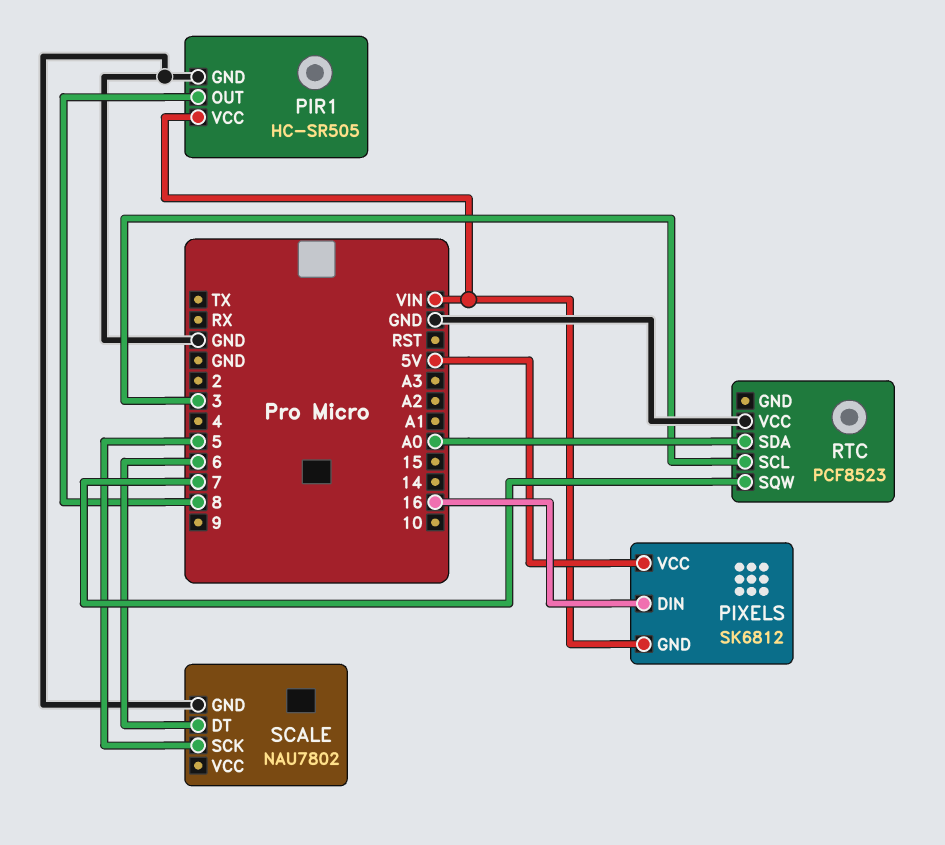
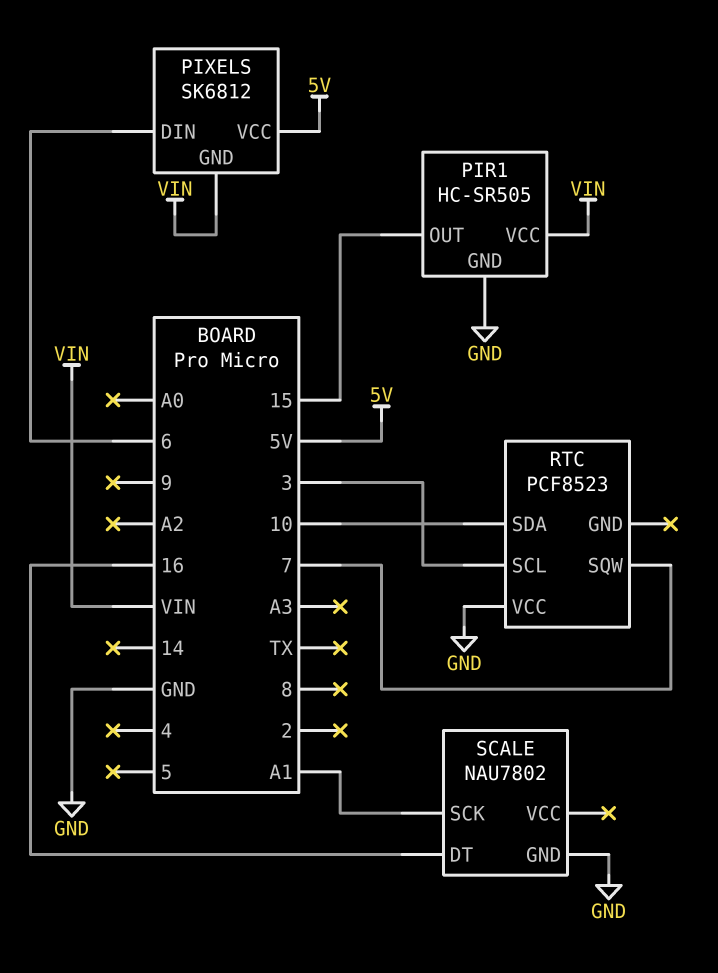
PIR1 pin OUT: 8 -> 15
PIXELS pin DIN: 16 -> 6
RTC pin SDA: A0 -> 10
SCALE pin DT: 6 -> 16
SCALE pin SCK: 5 -> A1

